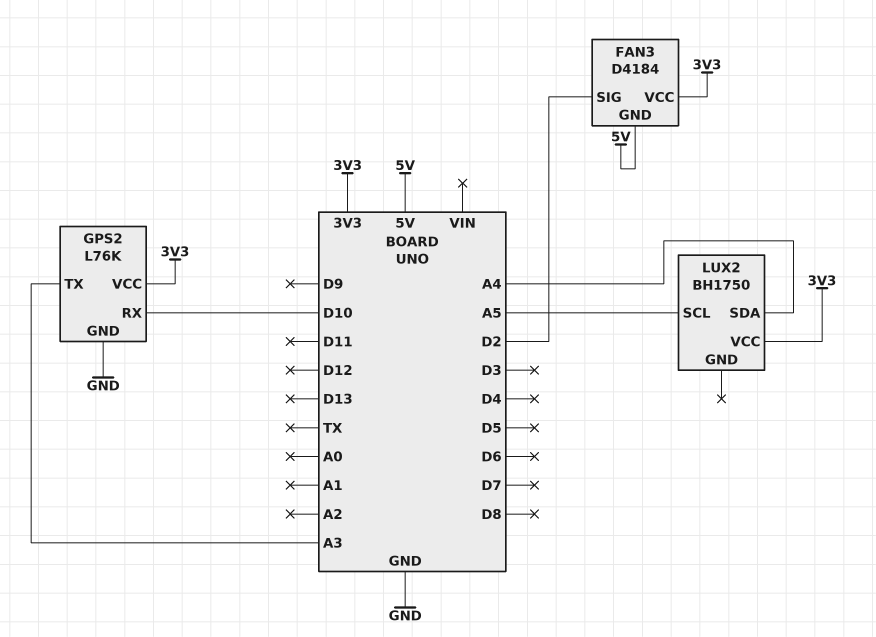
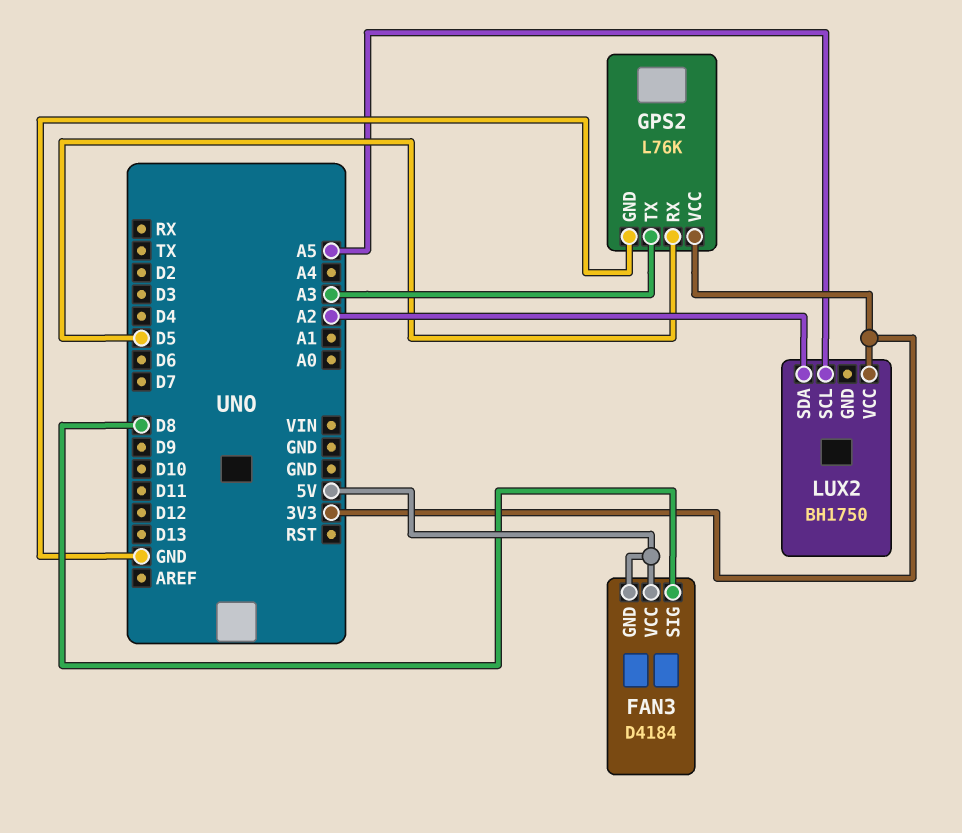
FAN3 pin SIG: D2 -> D8
FAN3 pin VCC: 3V3 -> 5V
GPS2 pin RX: D10 -> D5
LUX2 pin SDA: A4 -> A2

